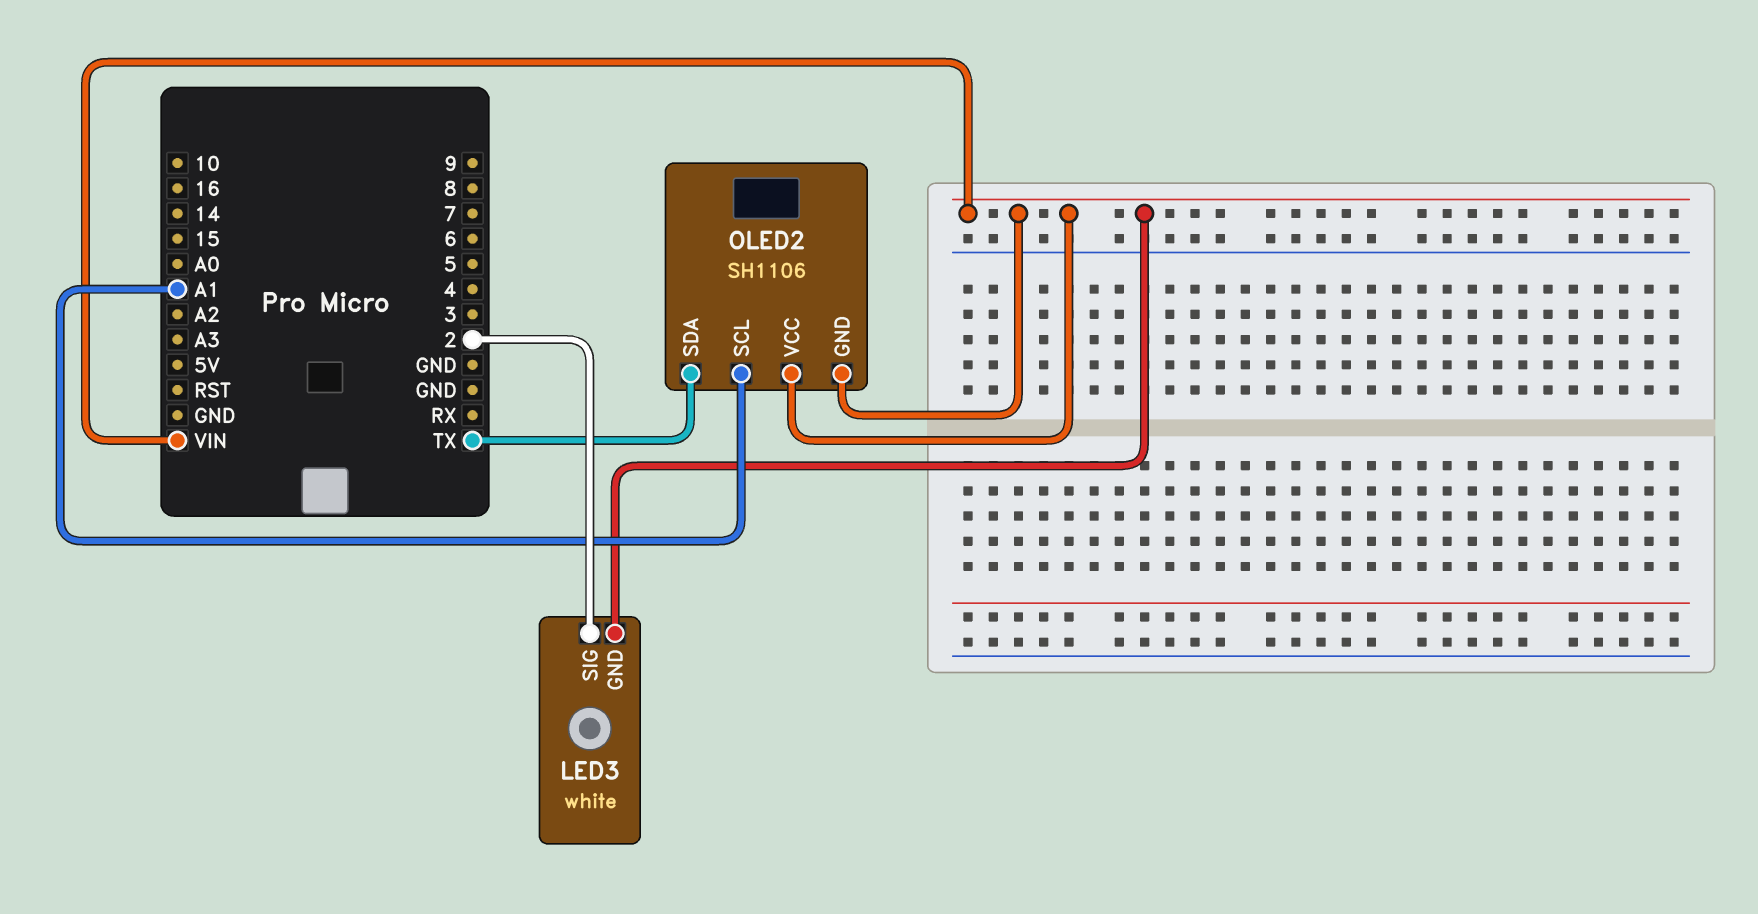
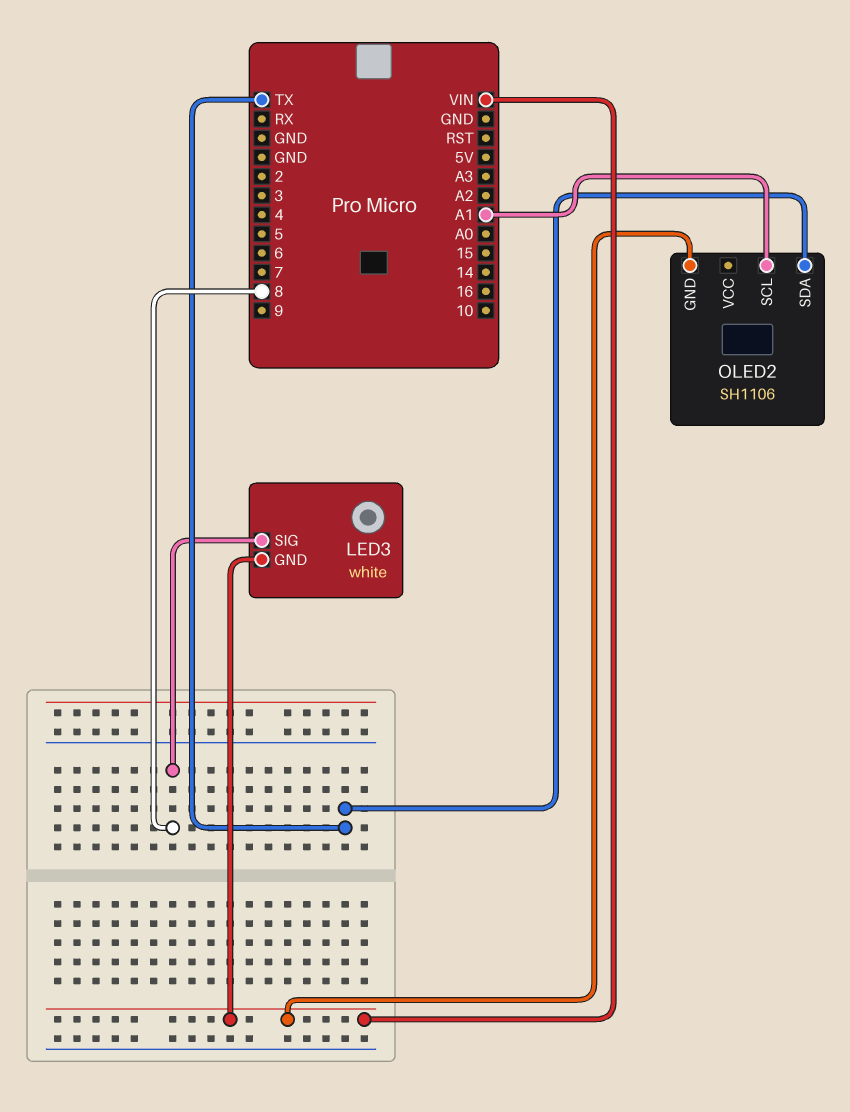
LED3 pin SIG: 2 -> 8
OLED2 pin VCC: VIN -> none

